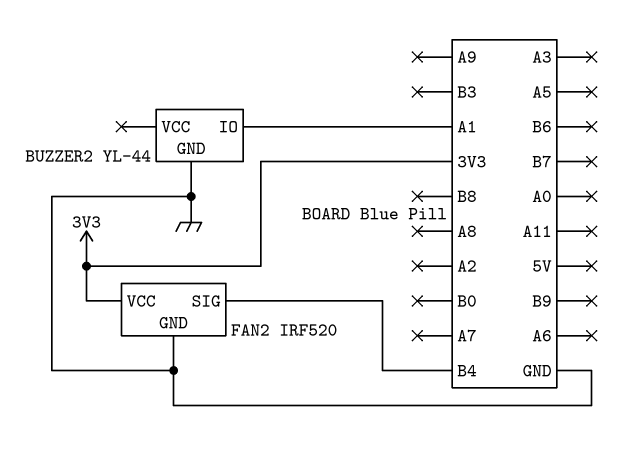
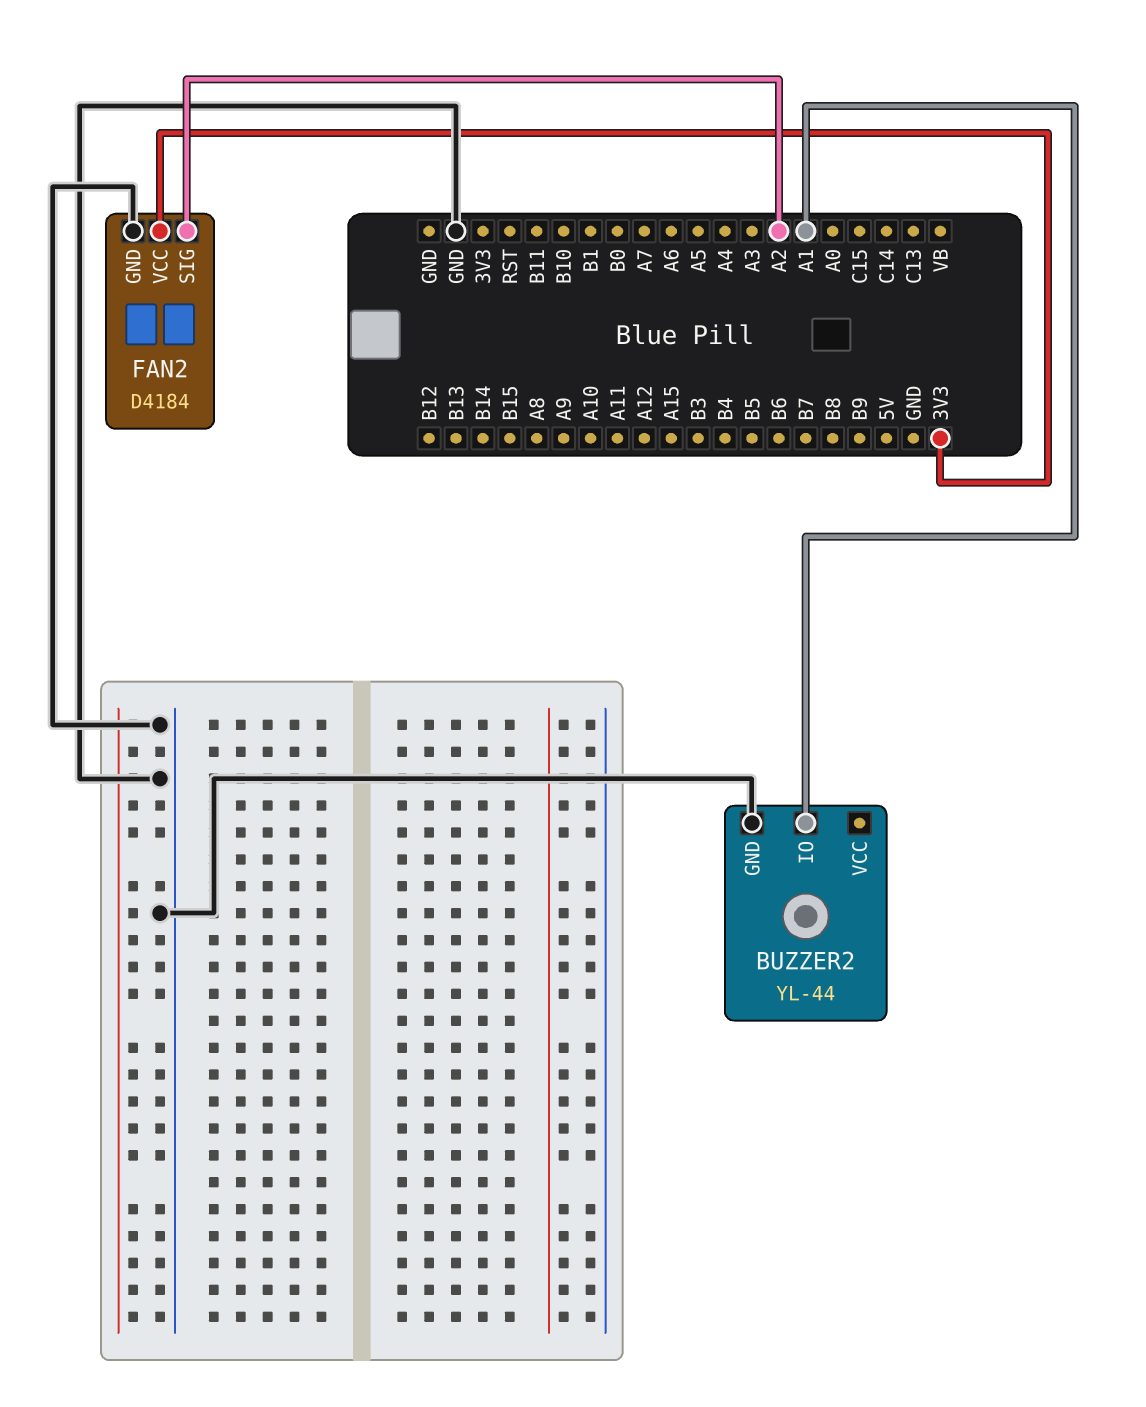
FAN2: IRF520 -> D4184
FAN2 pin SIG: B4 -> A2

